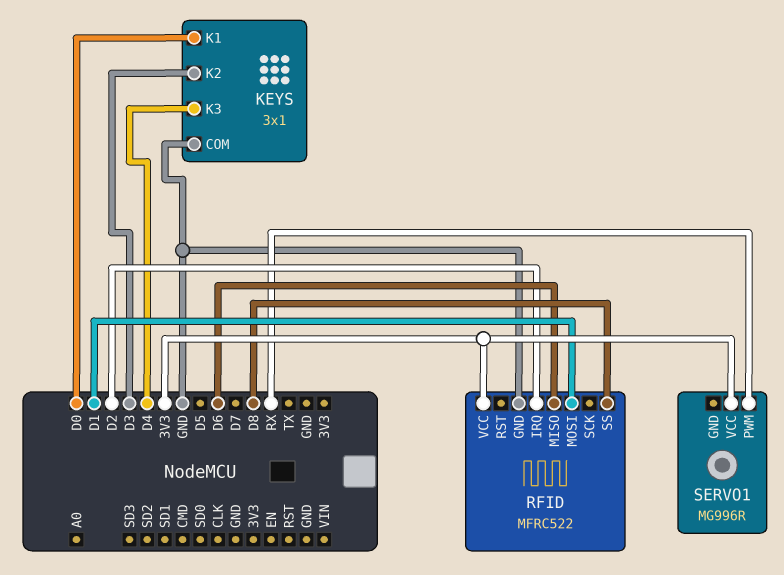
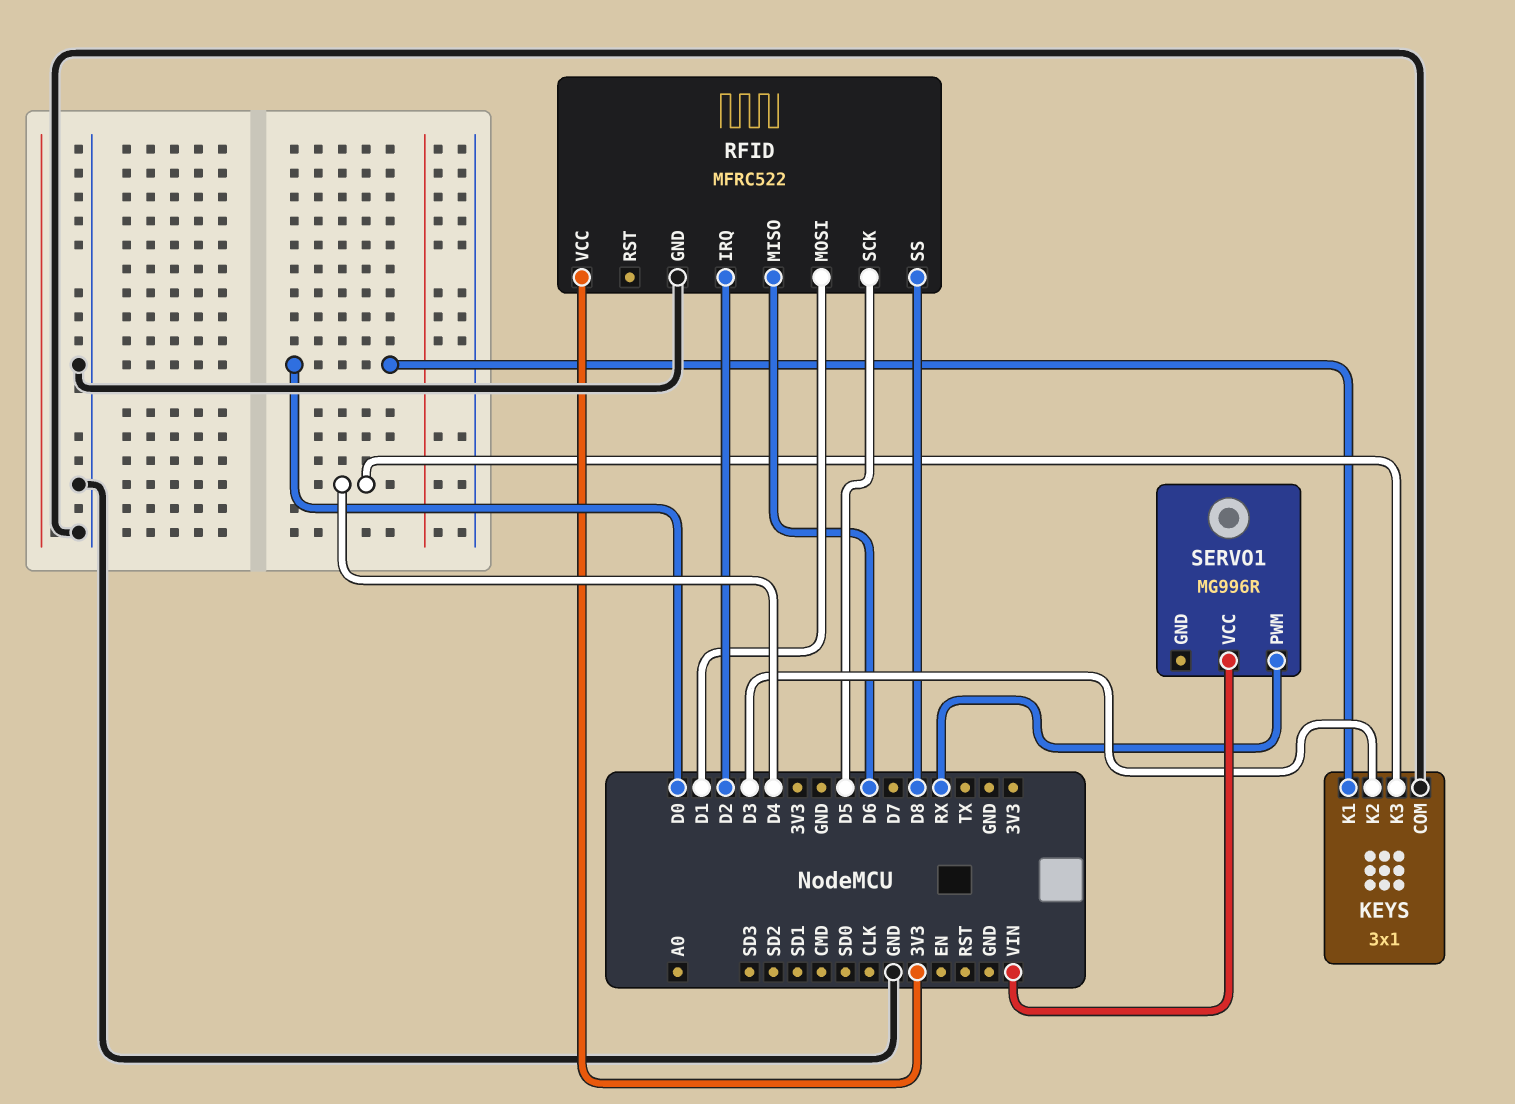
RFID pin SCK: none -> D5
SERVO1 pin VCC: 3V3 -> VIN

